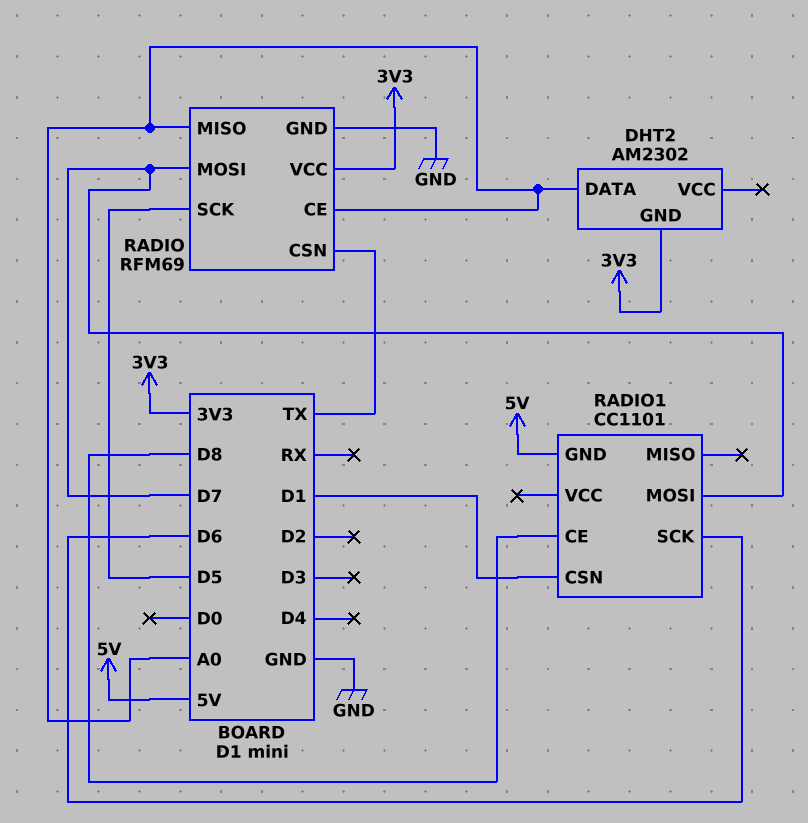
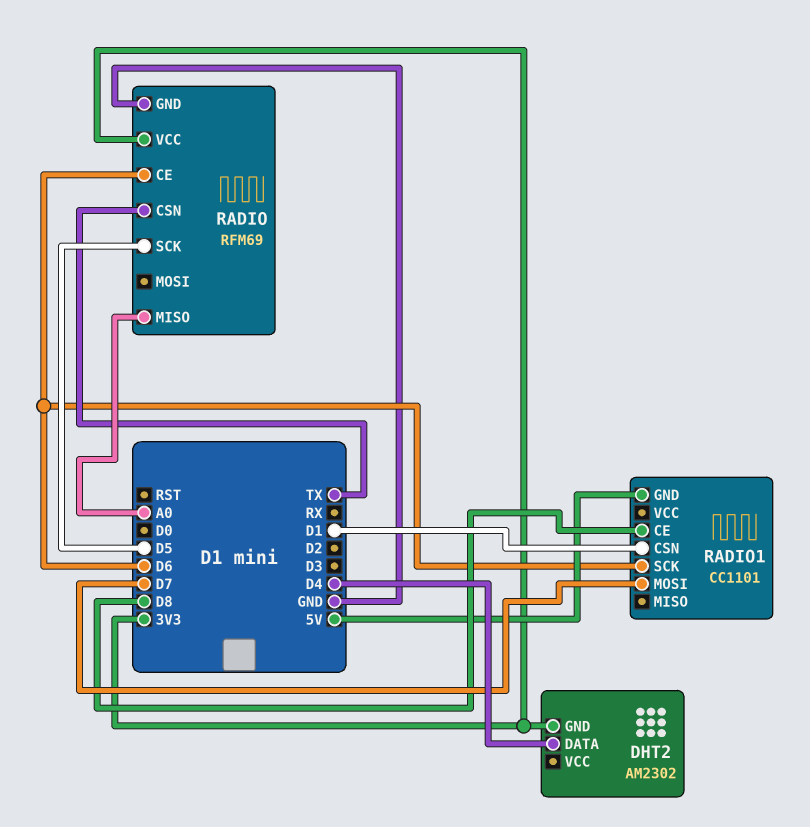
DHT2 pin DATA: A0 -> D4
RADIO pin CE: A0 -> D6
RADIO pin MOSI: D7 -> none

